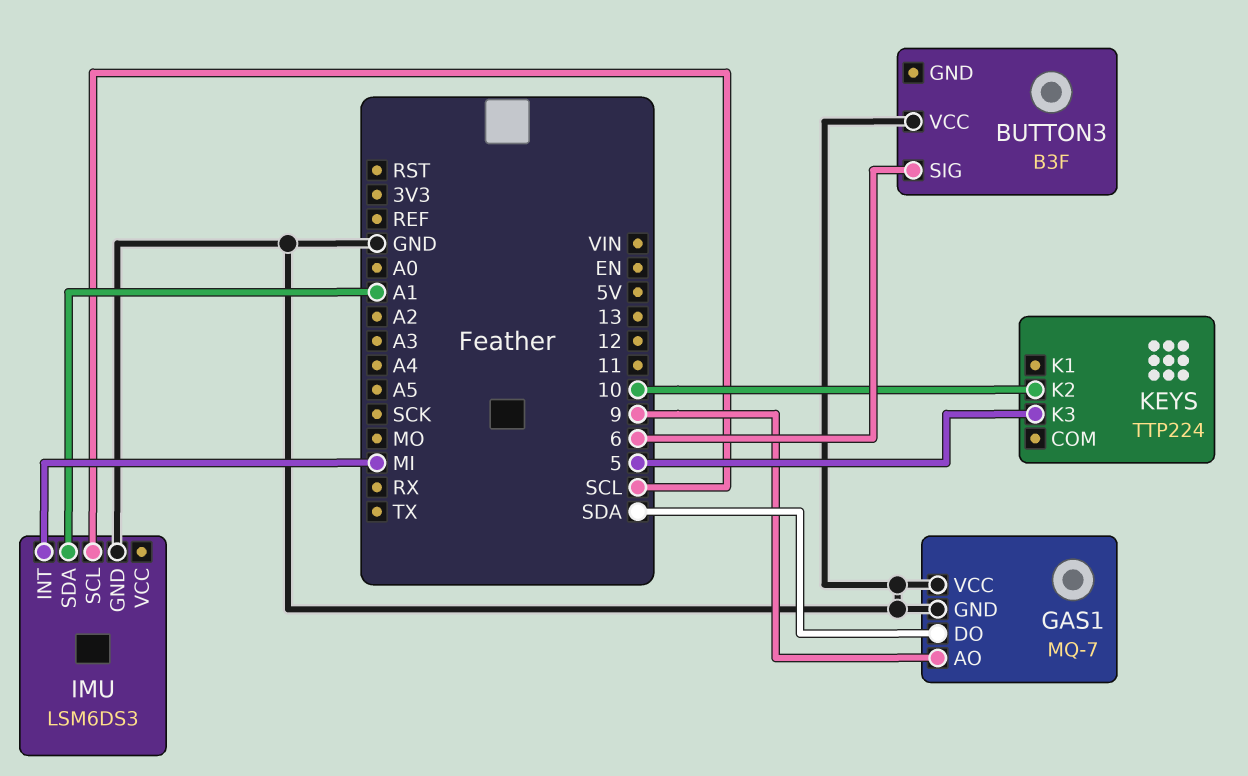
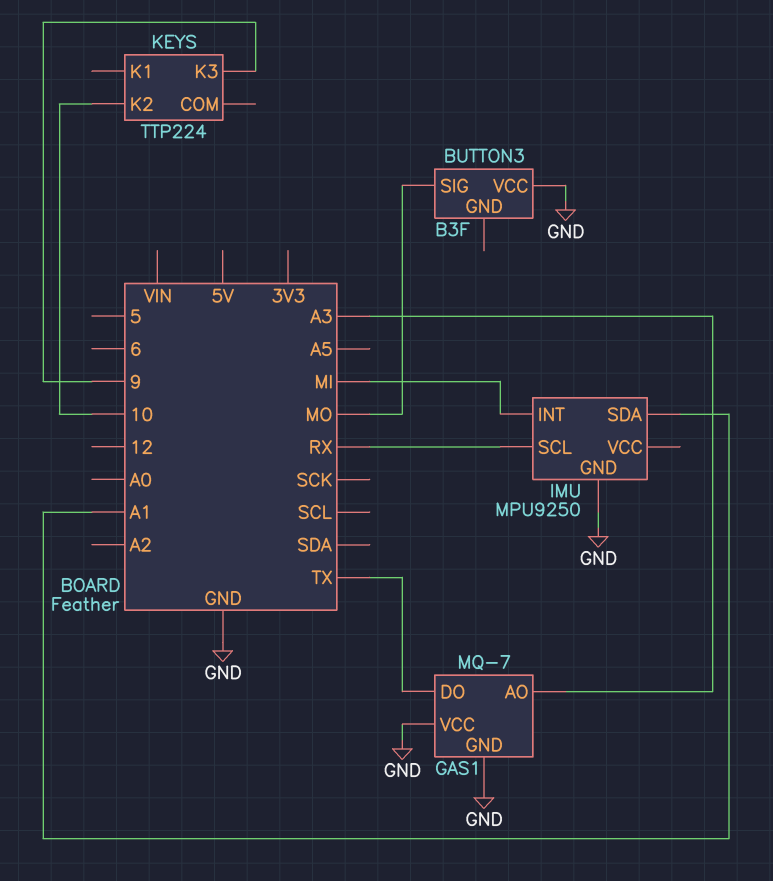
BUTTON3 pin SIG: 6 -> MO
GAS1 pin AO: 9 -> A3
GAS1 pin DO: SDA -> TX
IMU: LSM6DS3 -> MPU9250
IMU pin SCL: SCL -> RX
KEYS pin K3: 5 -> 9

